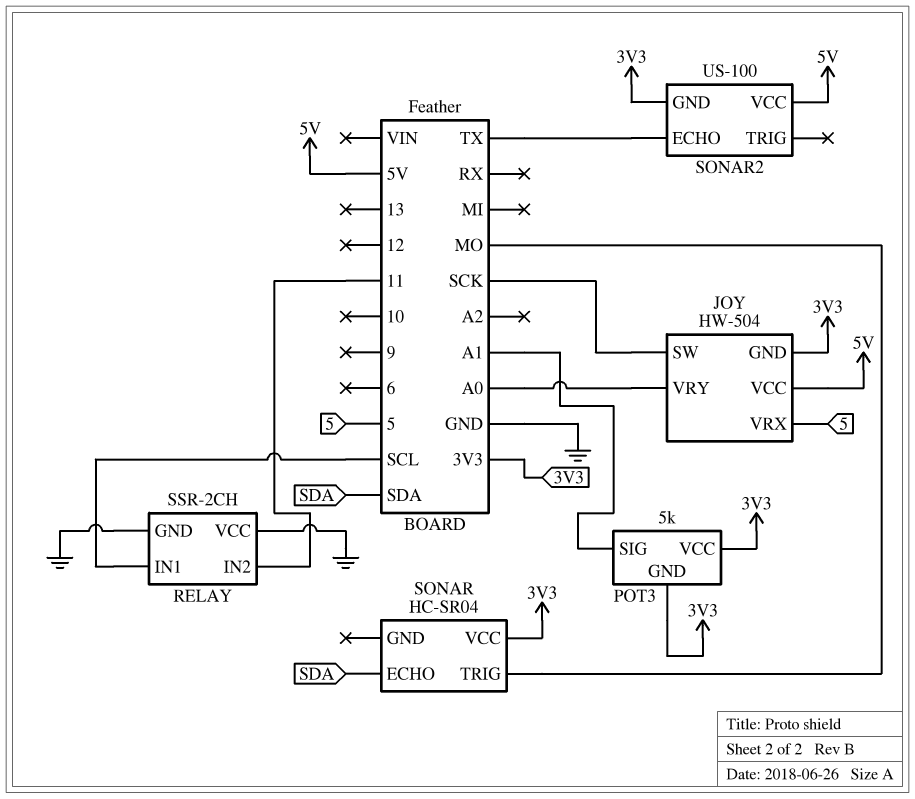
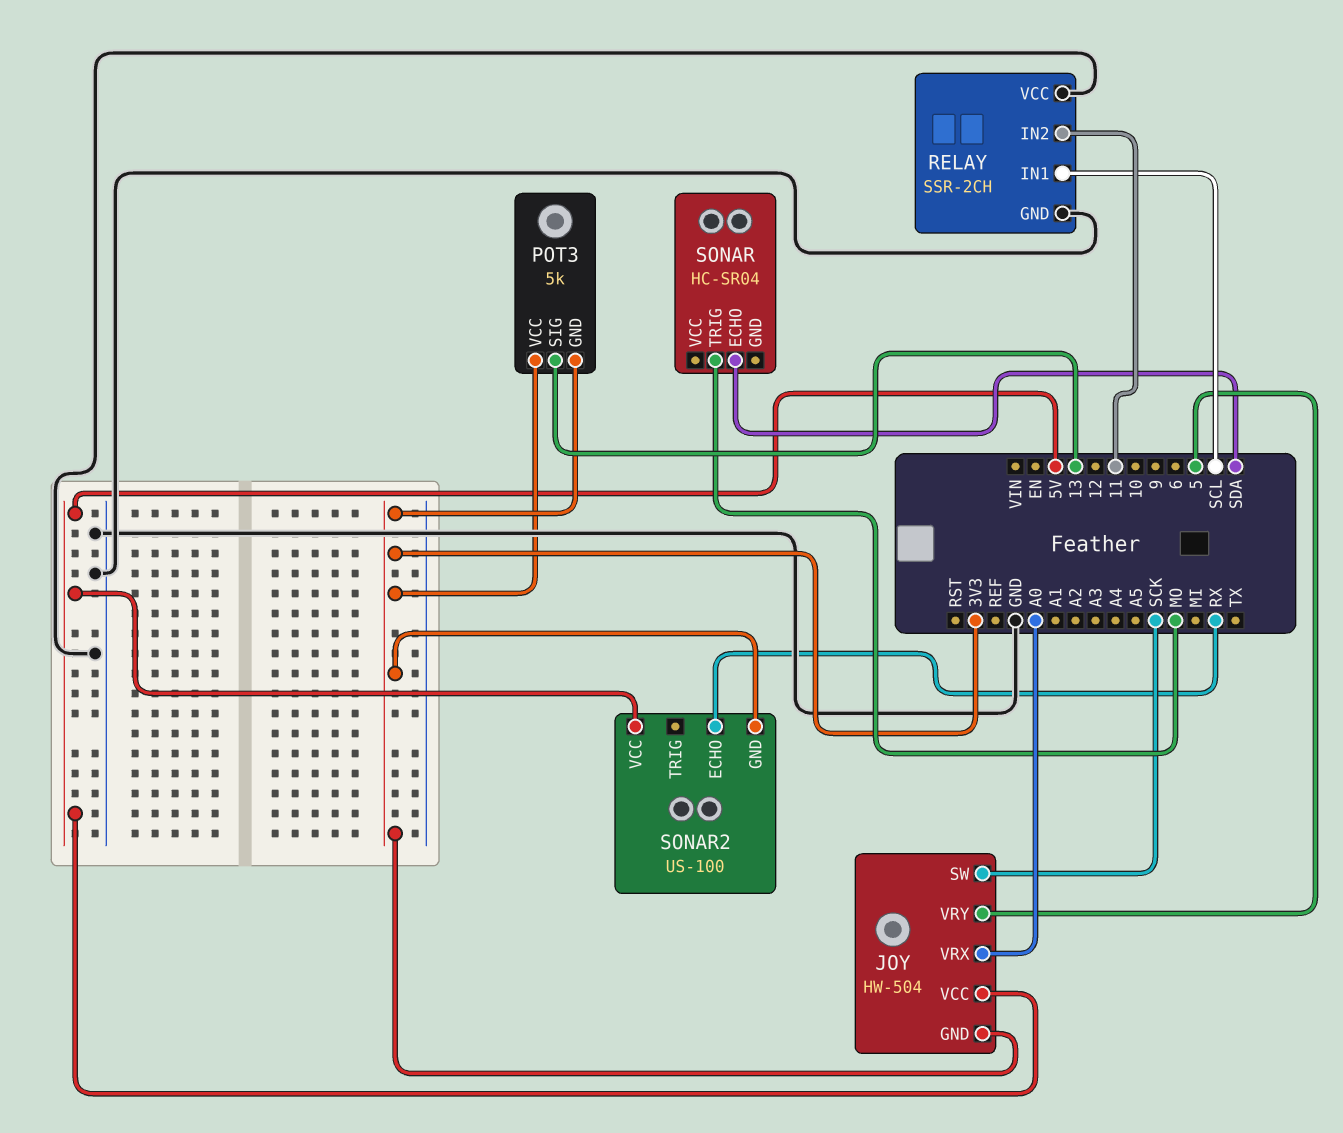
JOY pin VRX: 5 -> A0
JOY pin VRY: A0 -> 5
POT3 pin SIG: A1 -> 13
SONAR pin VCC: 3V3 -> none
SONAR2 pin ECHO: TX -> RX

